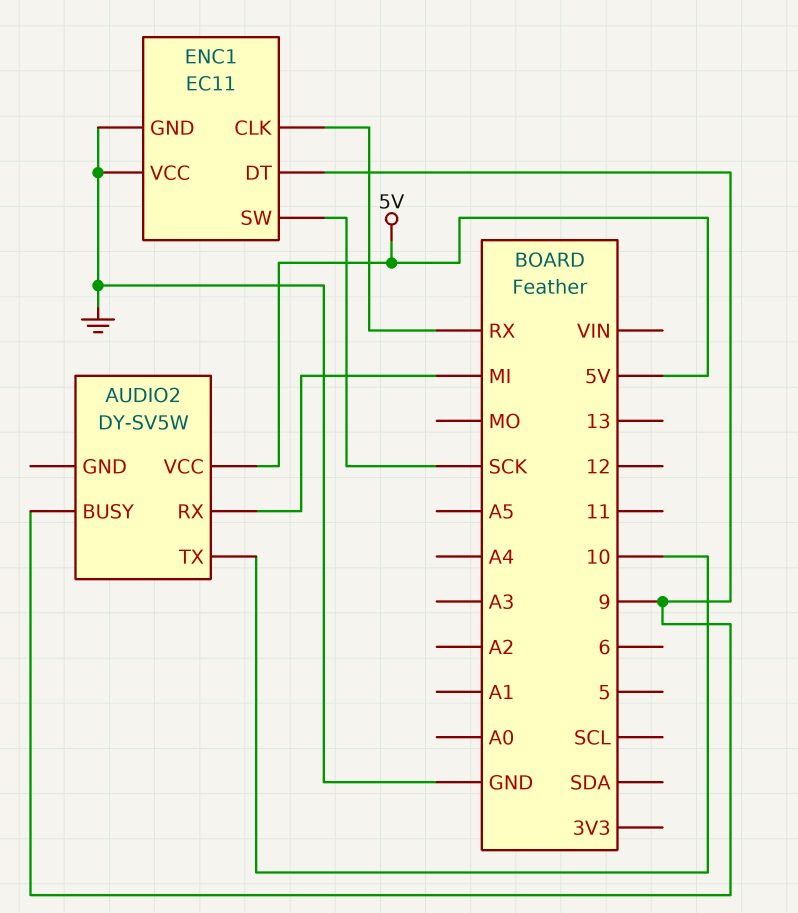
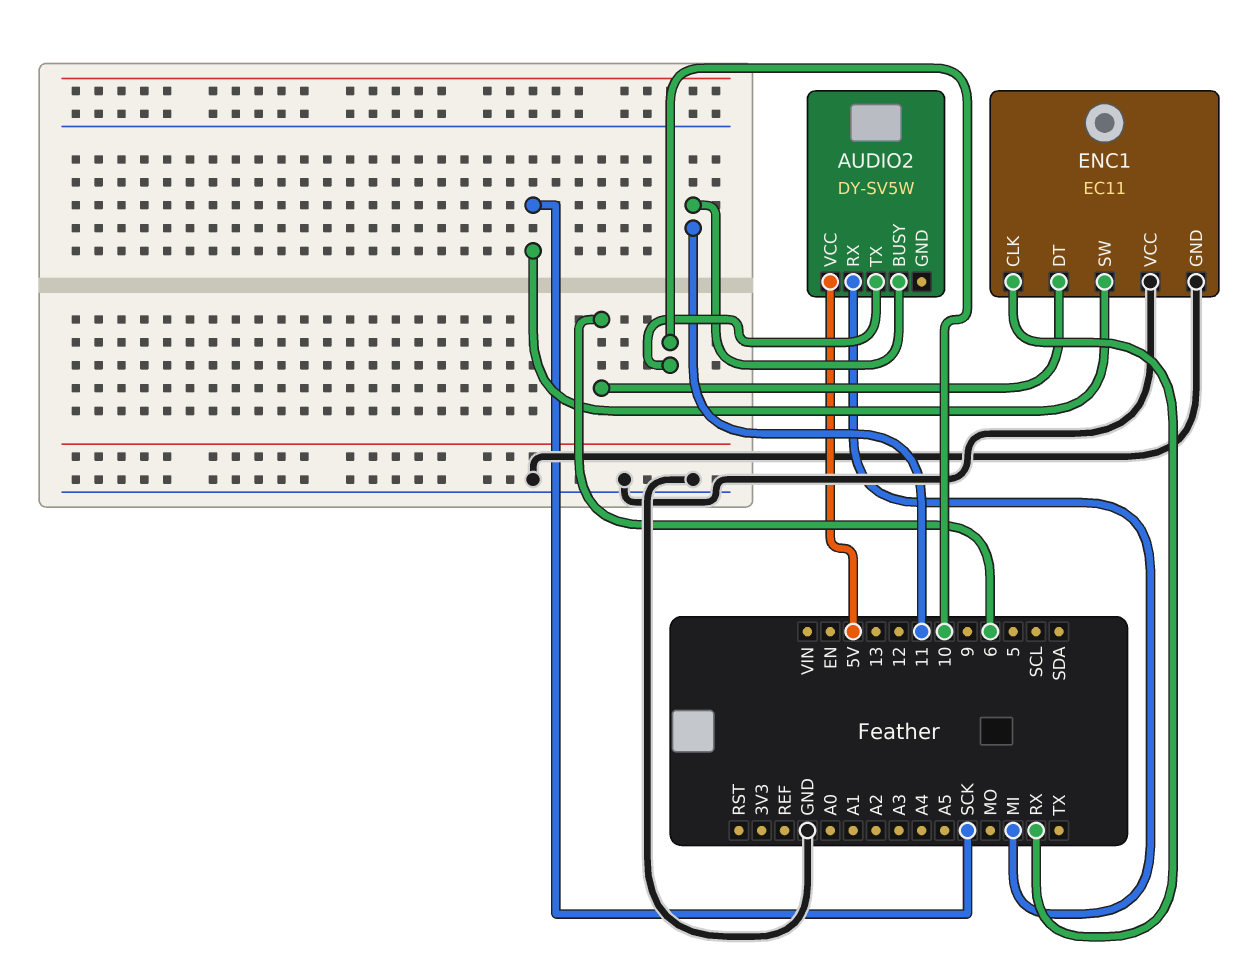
AUDIO2 pin BUSY: 9 -> 11
ENC1 pin DT: 9 -> 6

